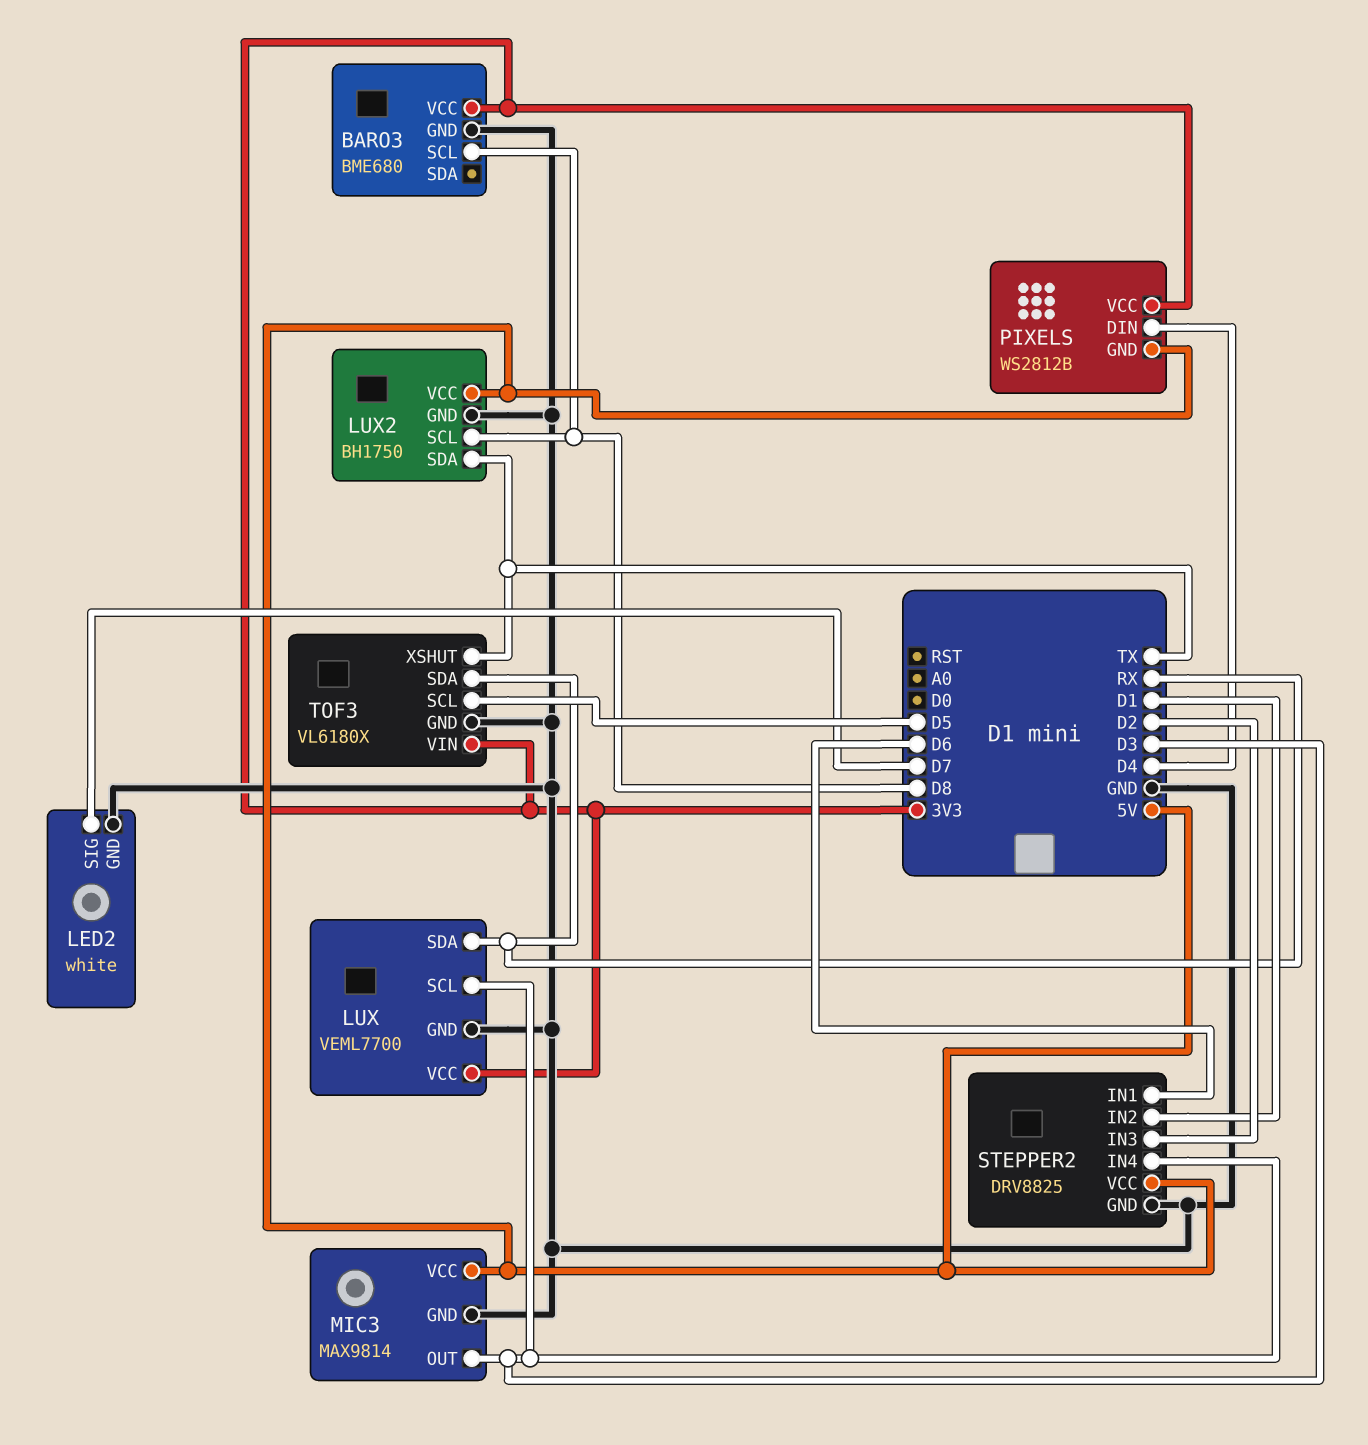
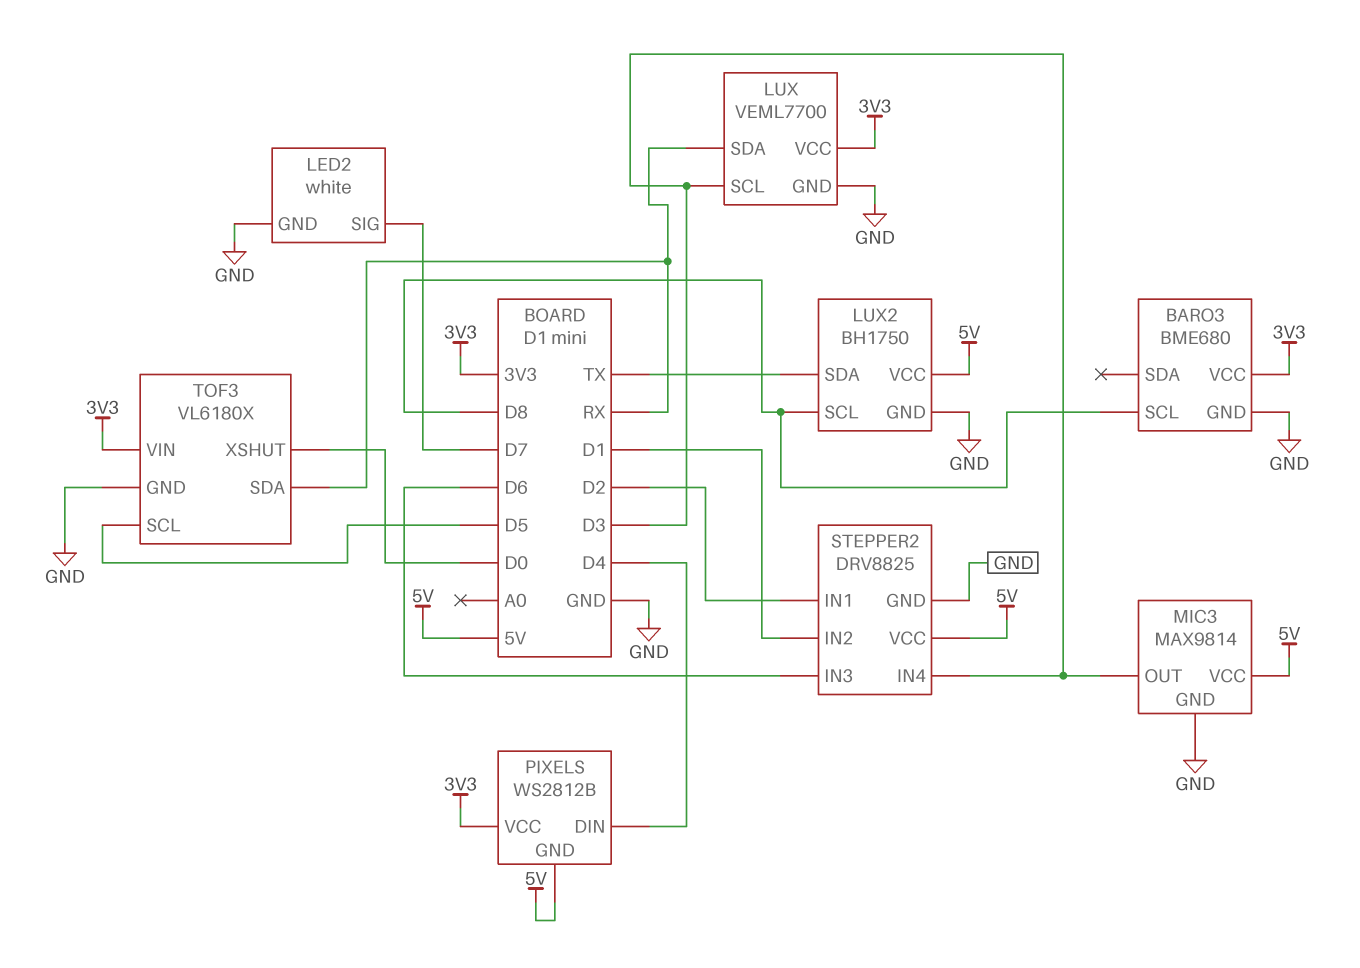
STEPPER2 pin IN1: D6 -> D2
STEPPER2 pin IN3: D2 -> D6
TOF3 pin XSHUT: TX -> D0

